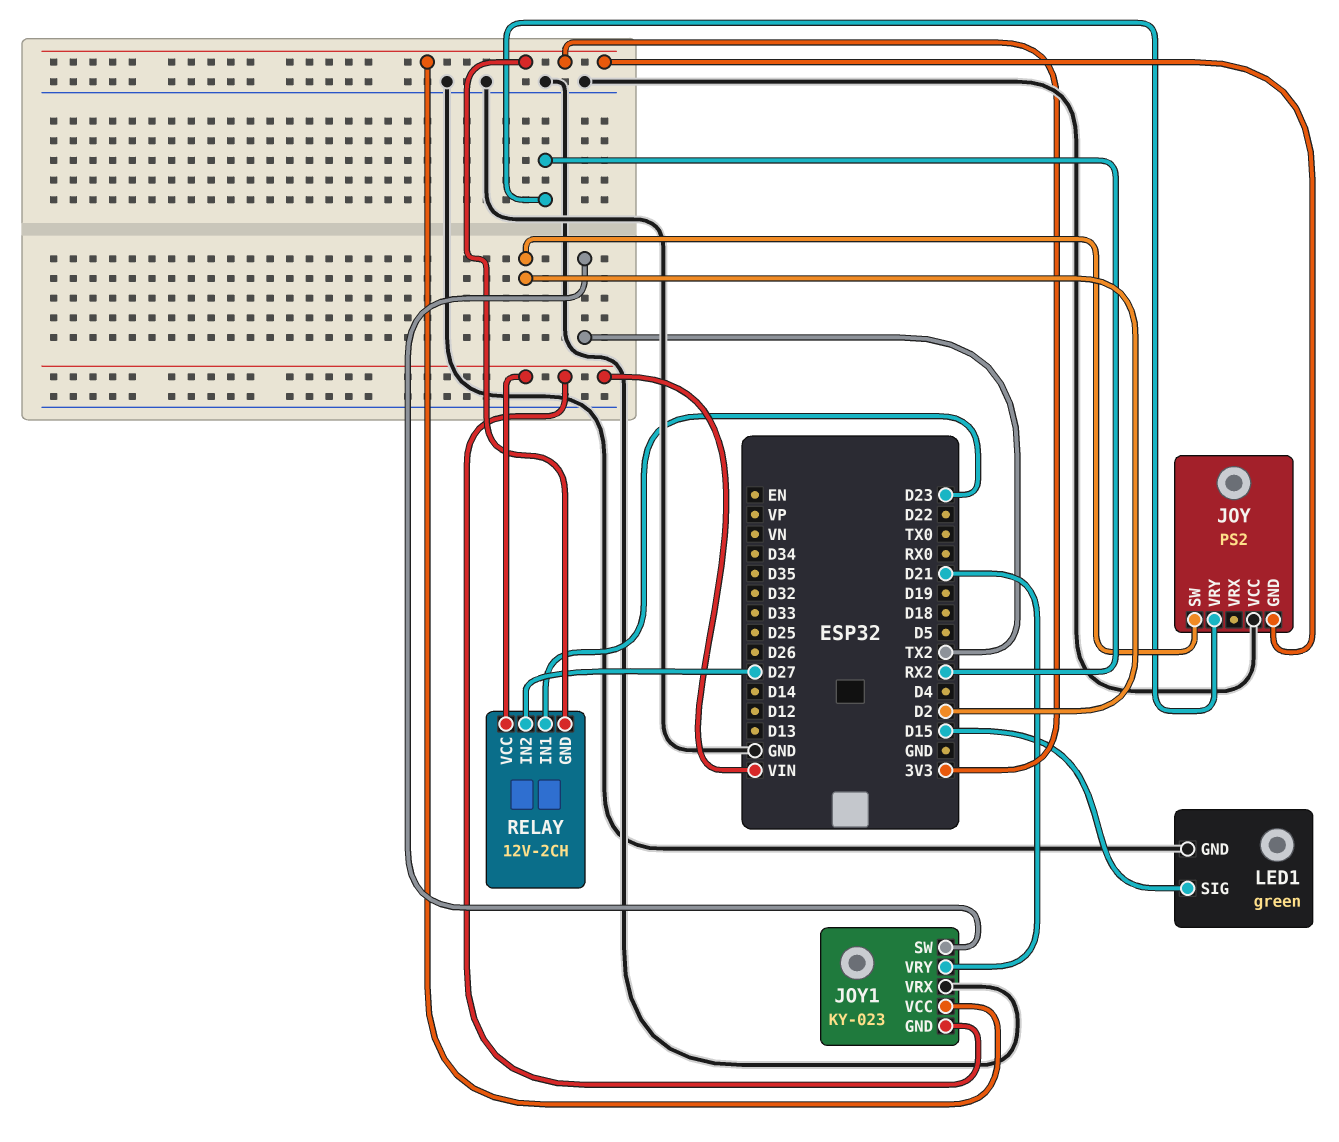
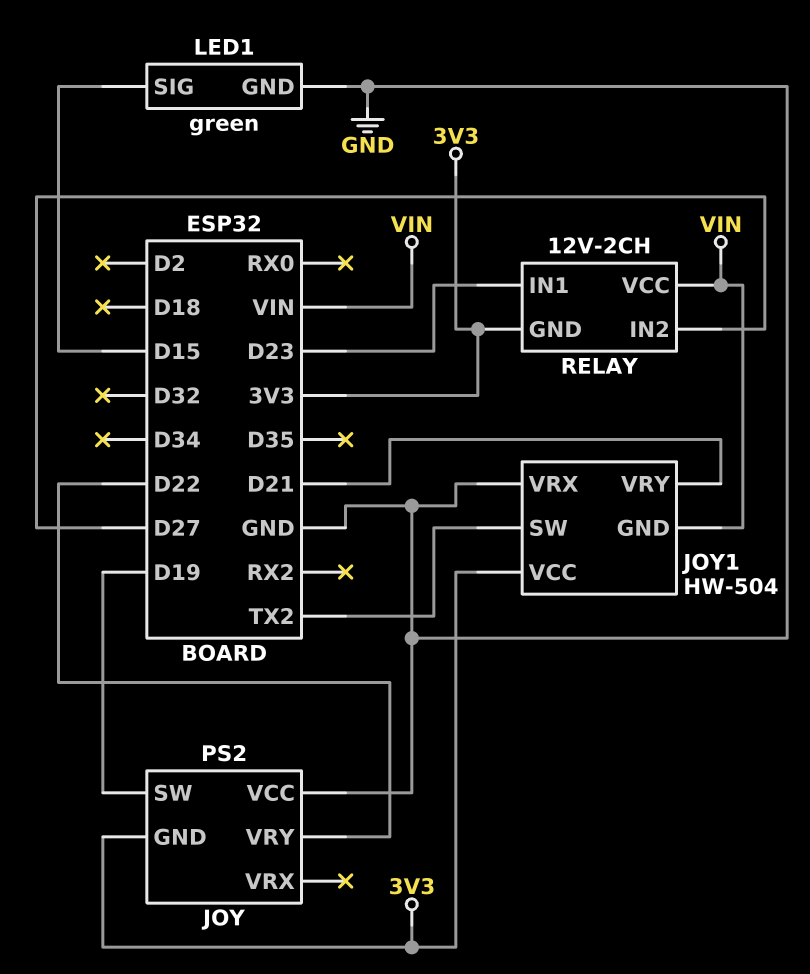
JOY pin SW: D2 -> D19
JOY pin VRY: RX2 -> D22
JOY1: KY-023 -> HW-504

